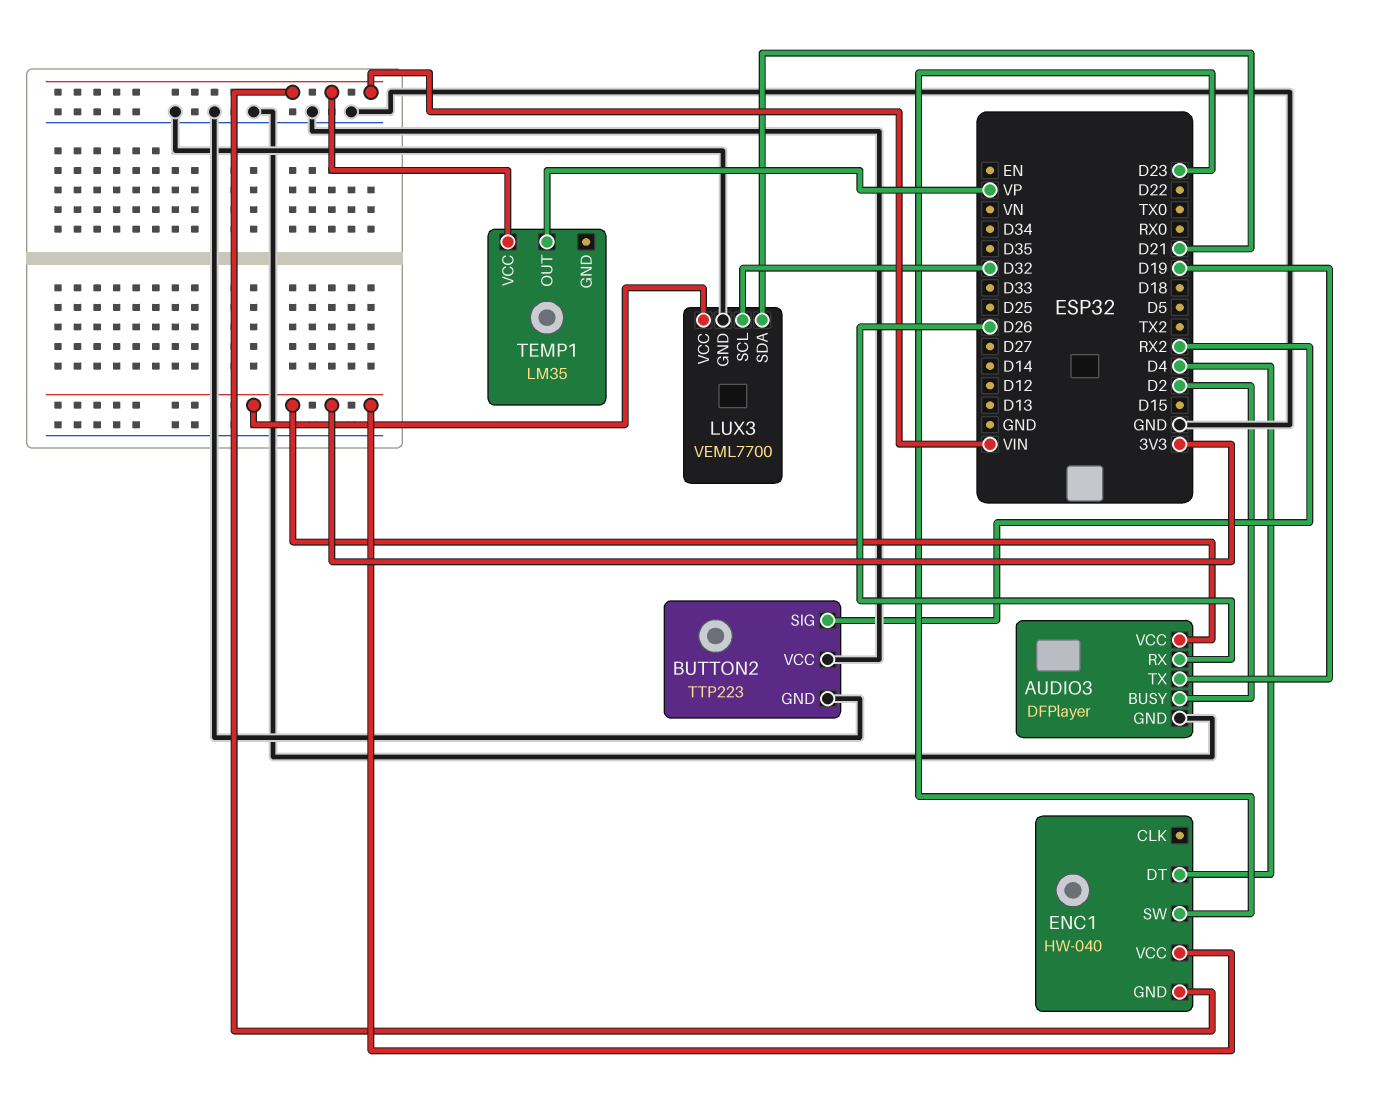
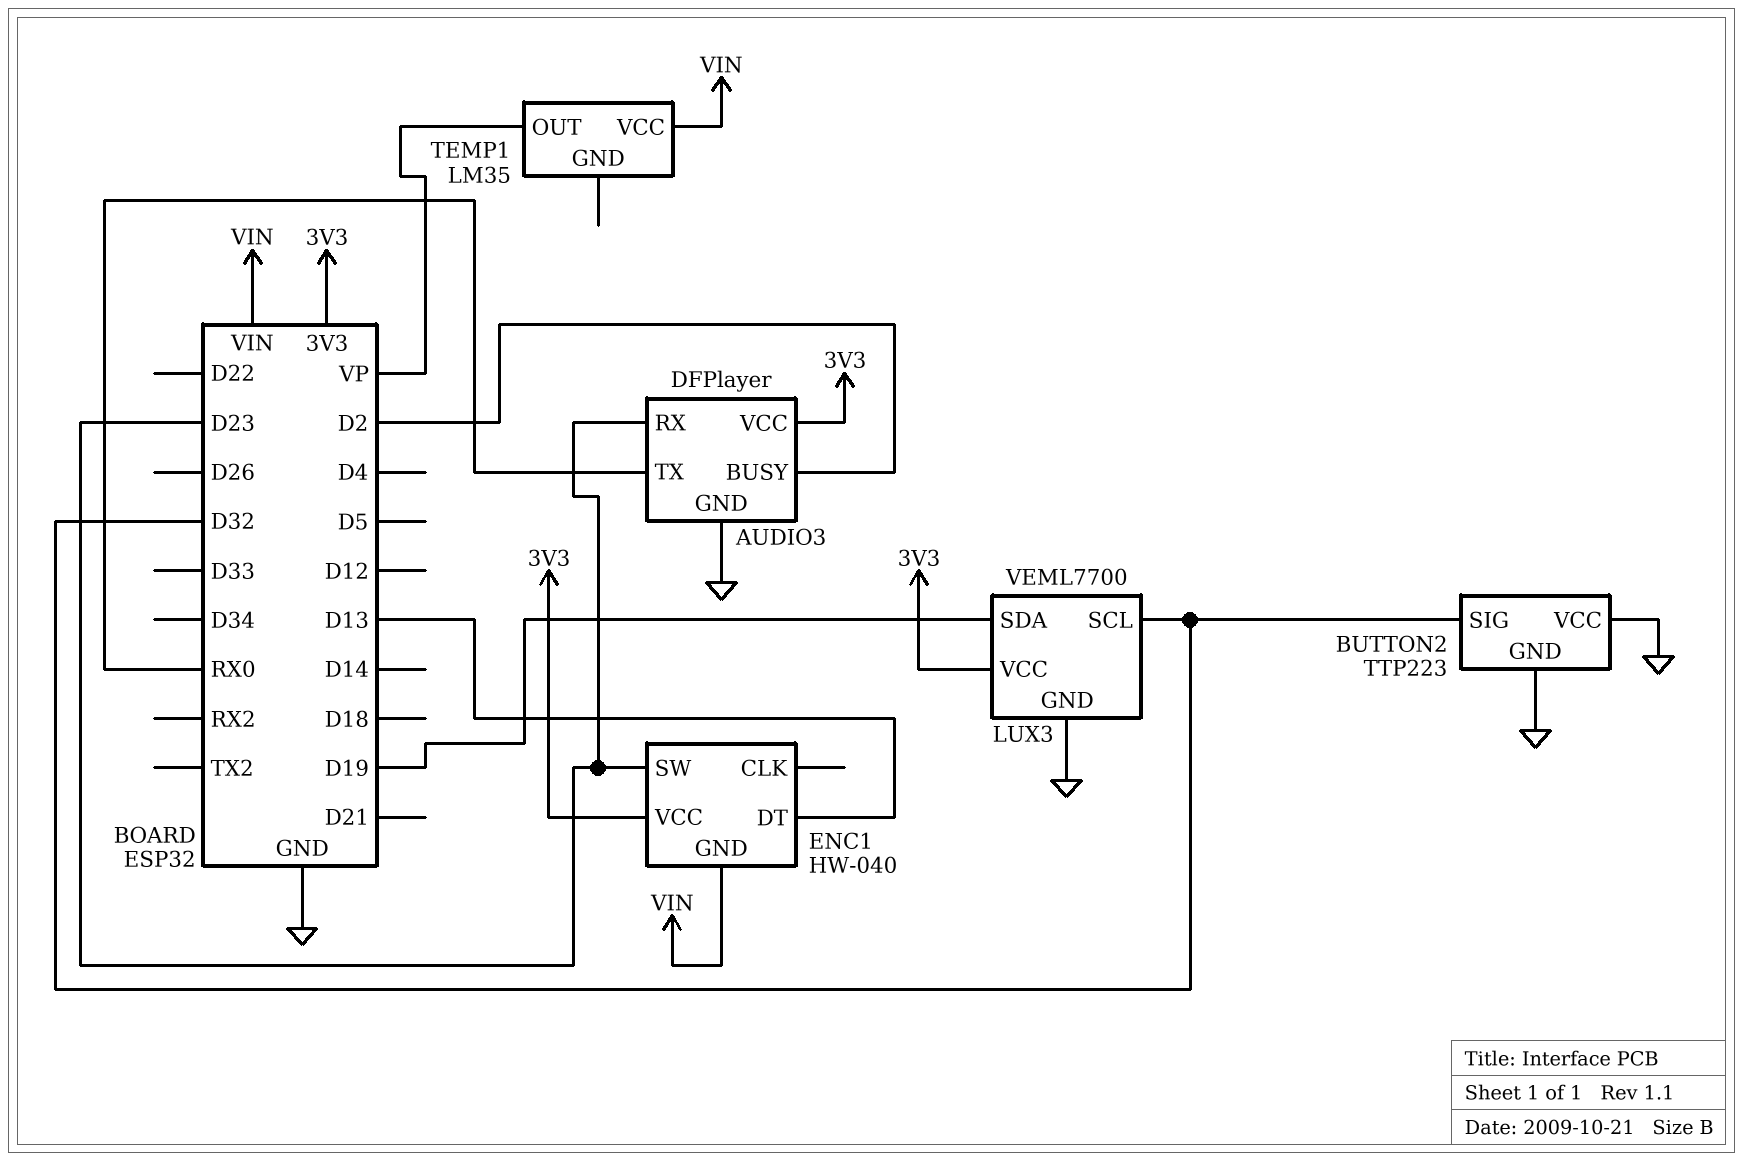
AUDIO3 pin RX: D26 -> D23
AUDIO3 pin TX: D19 -> RX0
BUTTON2 pin SIG: RX2 -> D32
ENC1 pin DT: D4 -> D13
LUX3 pin SDA: D21 -> D19

